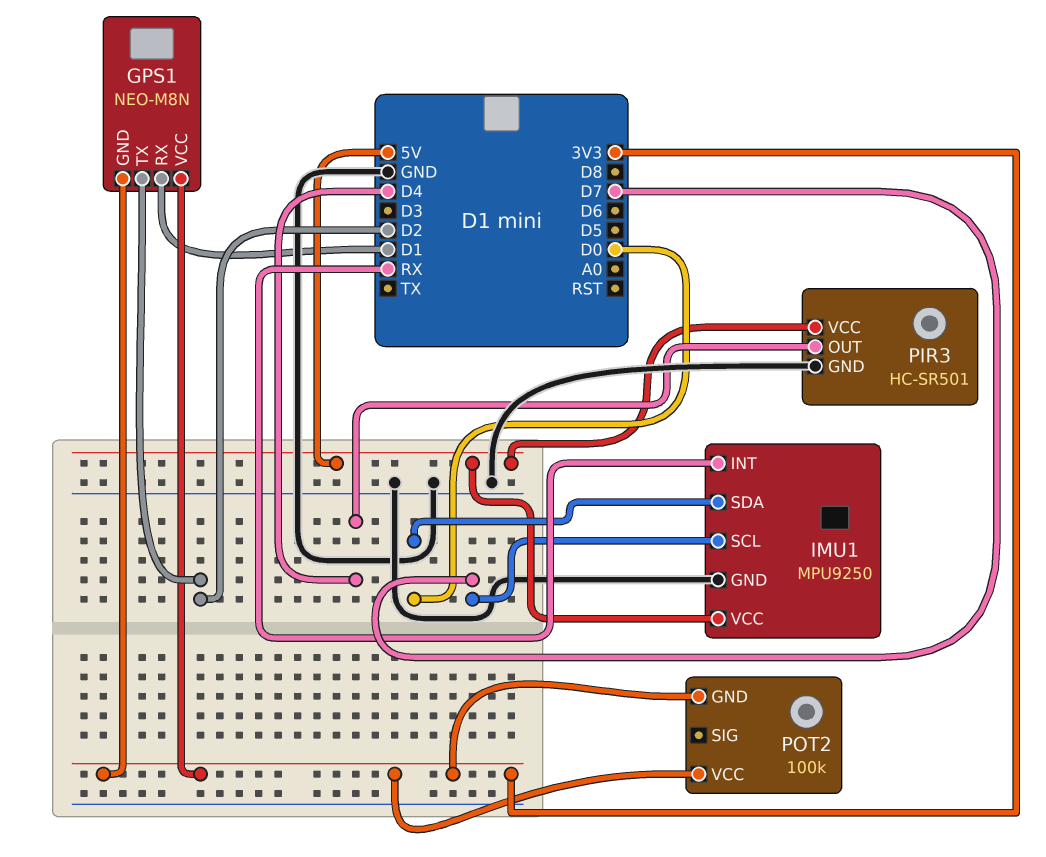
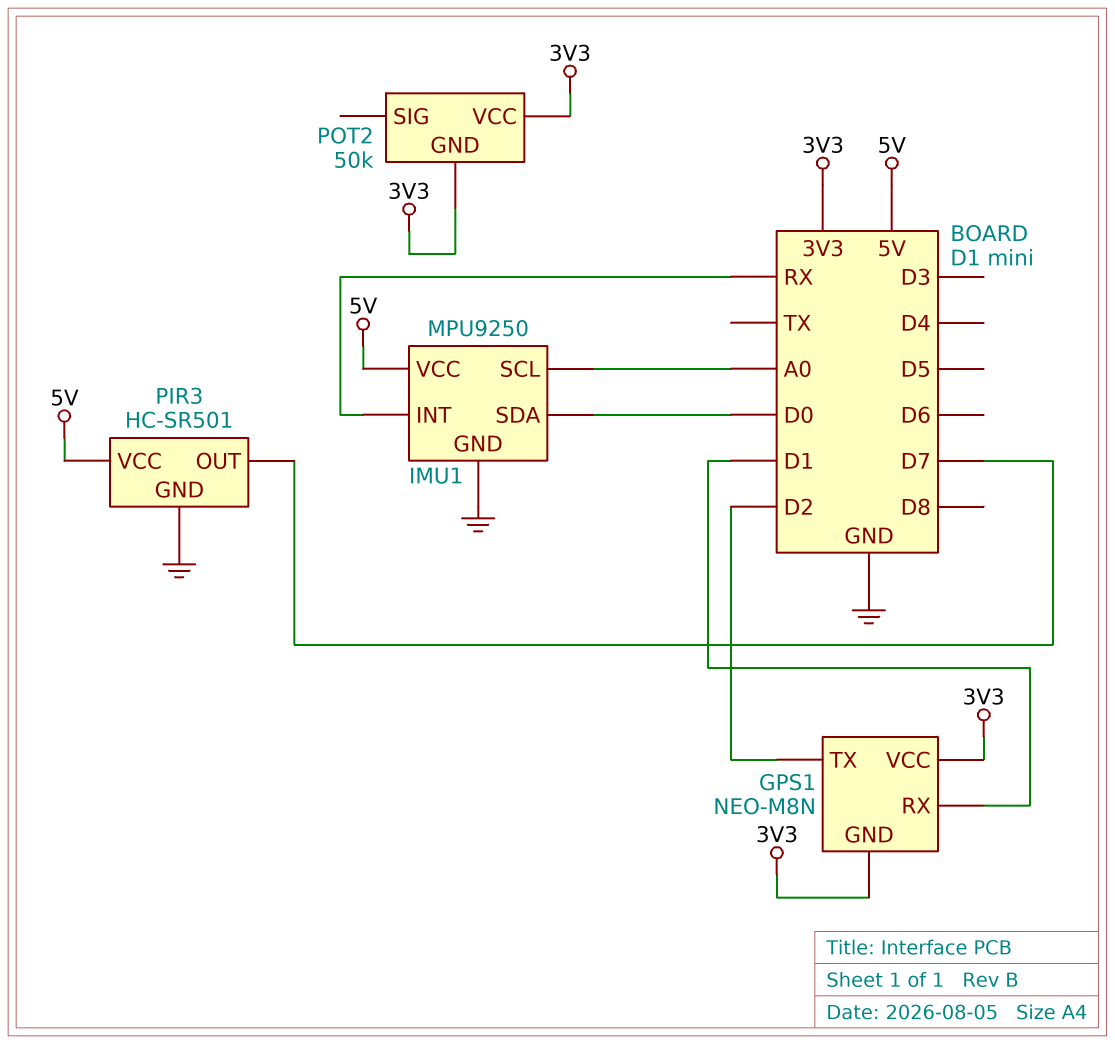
IMU1 pin SCL: D7 -> A0
PIR3 pin OUT: D4 -> D7
POT2: 100k -> 50k

